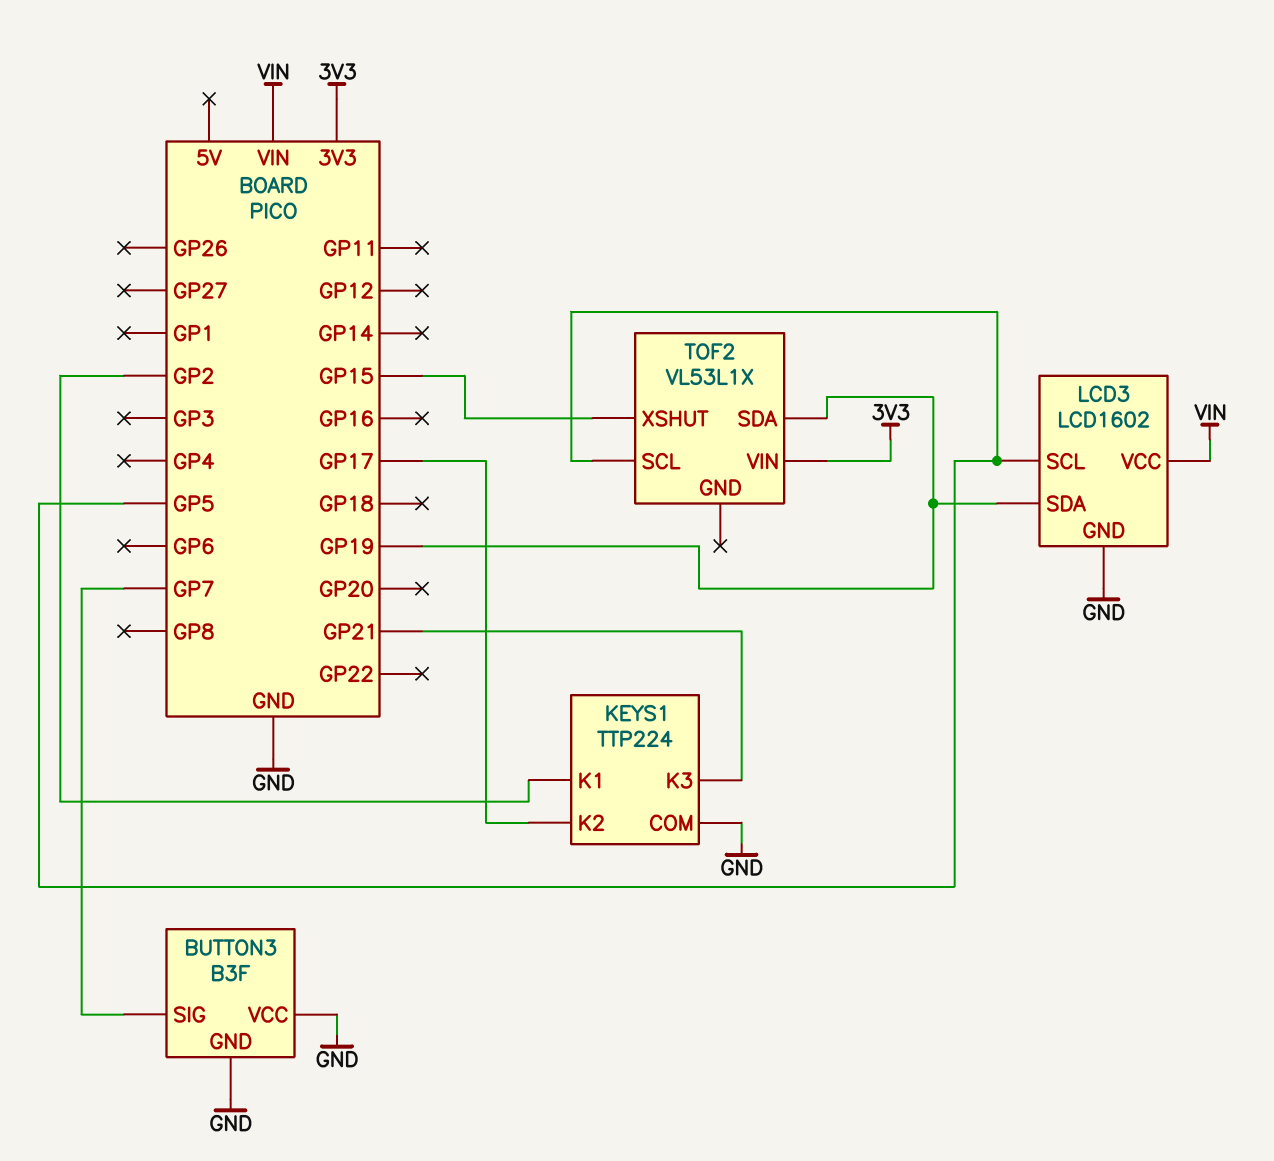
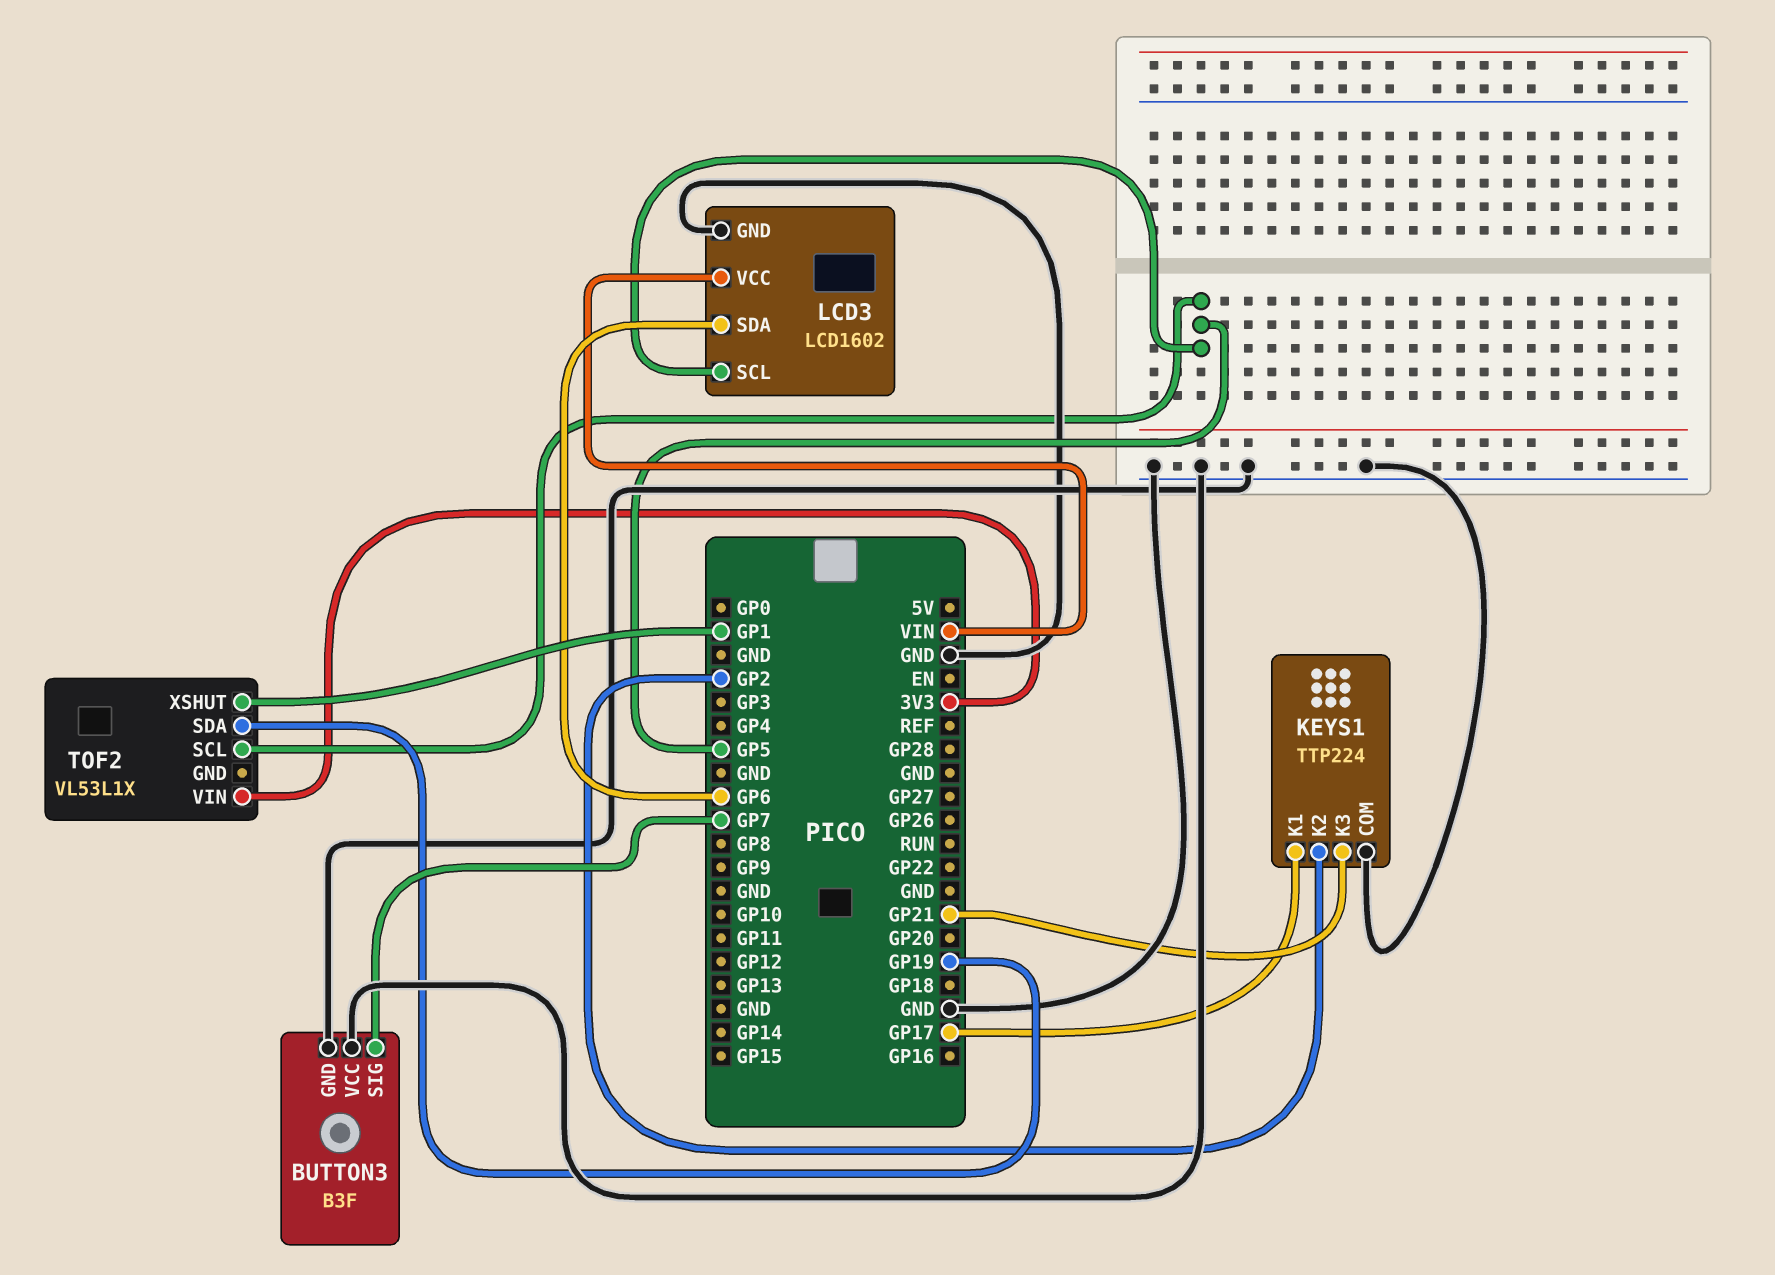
KEYS1 pin K1: GP2 -> GP17
KEYS1 pin K2: GP17 -> GP2
LCD3 pin SDA: GP19 -> GP6
TOF2 pin XSHUT: GP15 -> GP1

